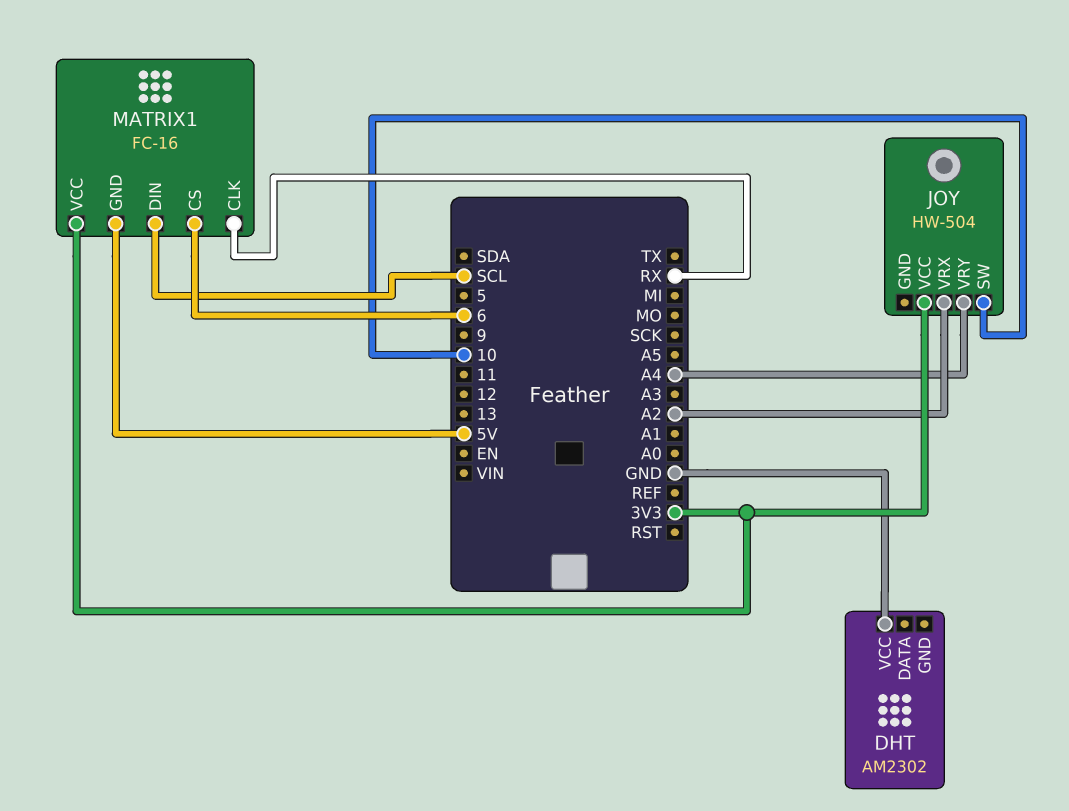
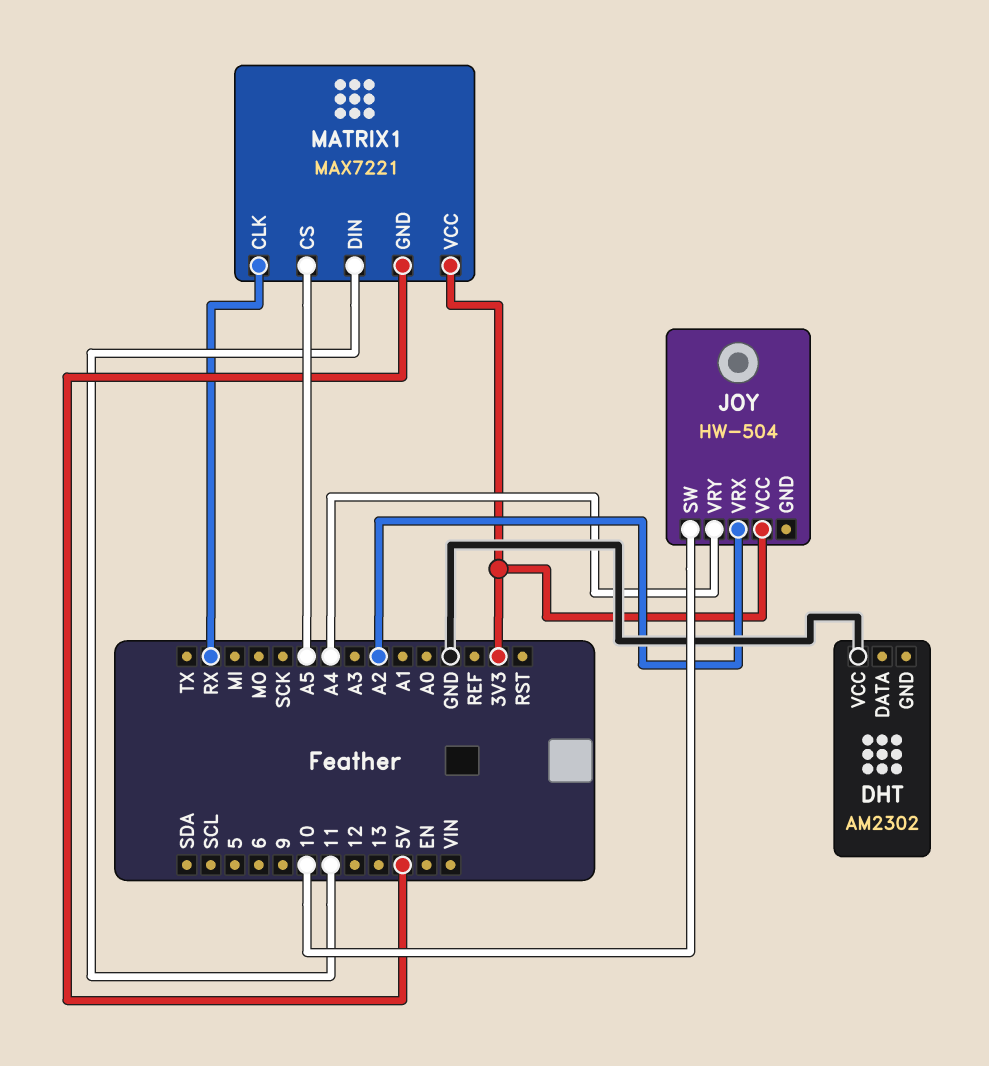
MATRIX1: FC-16 -> MAX7221
MATRIX1 pin CS: 6 -> A5
MATRIX1 pin DIN: SCL -> 11

